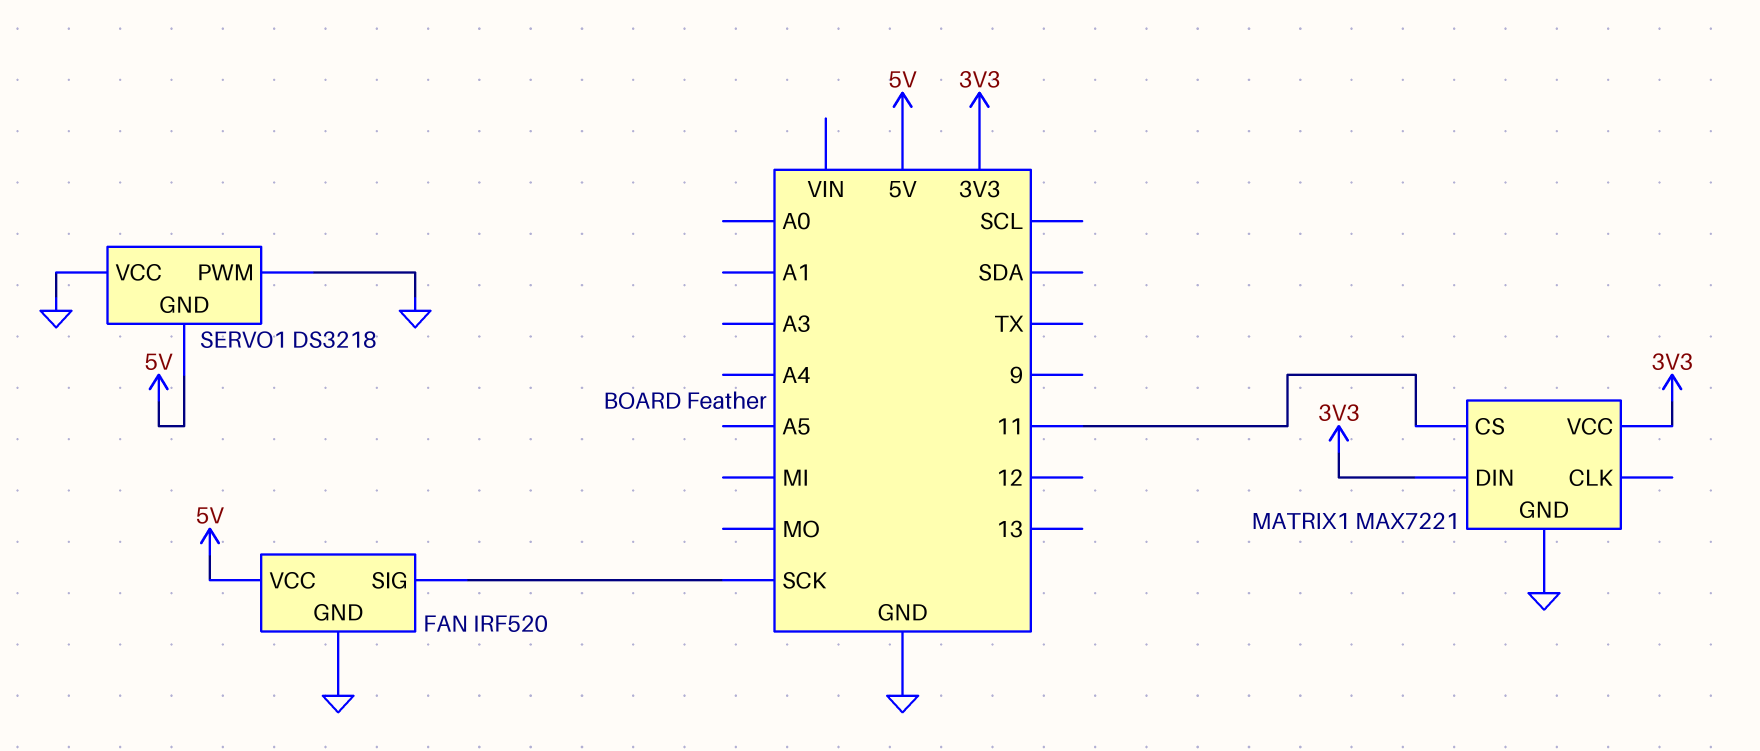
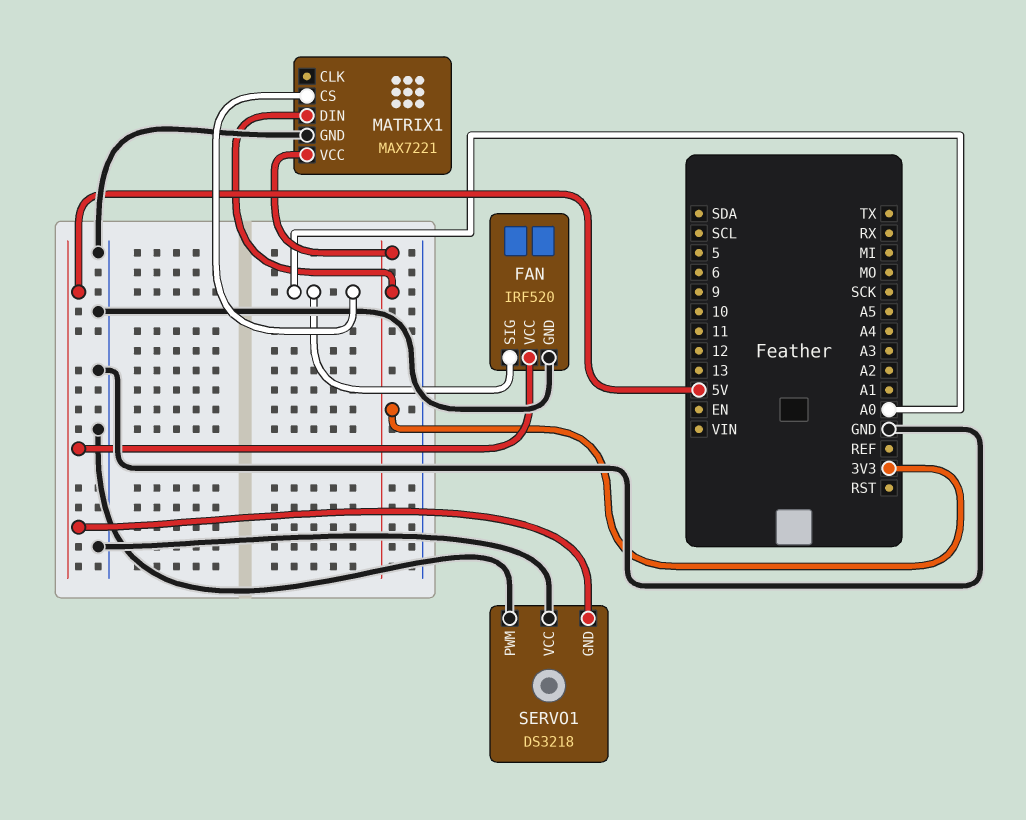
FAN pin SIG: SCK -> A0
MATRIX1 pin CS: 11 -> A0

